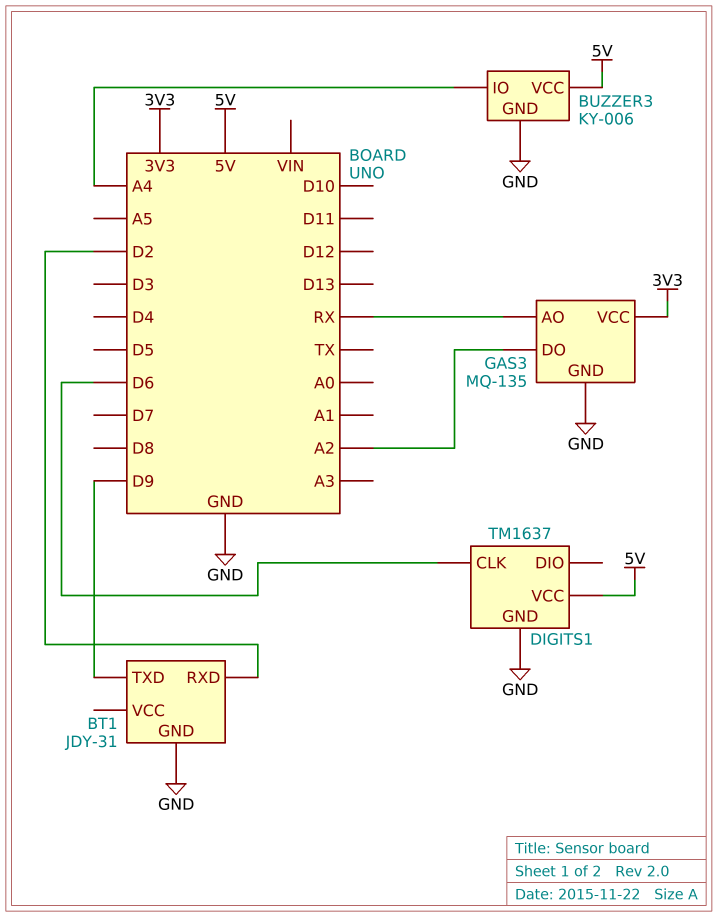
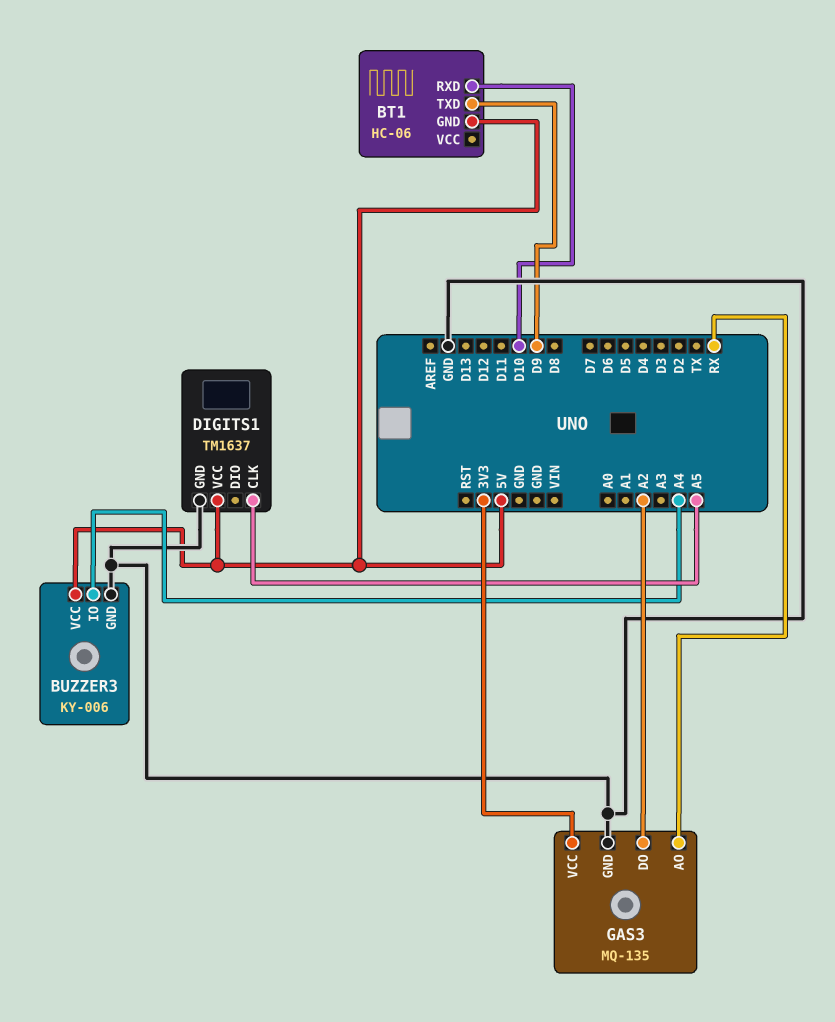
BT1: JDY-31 -> HC-06
BT1 pin GND: GND -> 5V
BT1 pin RXD: D2 -> D10
DIGITS1 pin CLK: D6 -> A5

